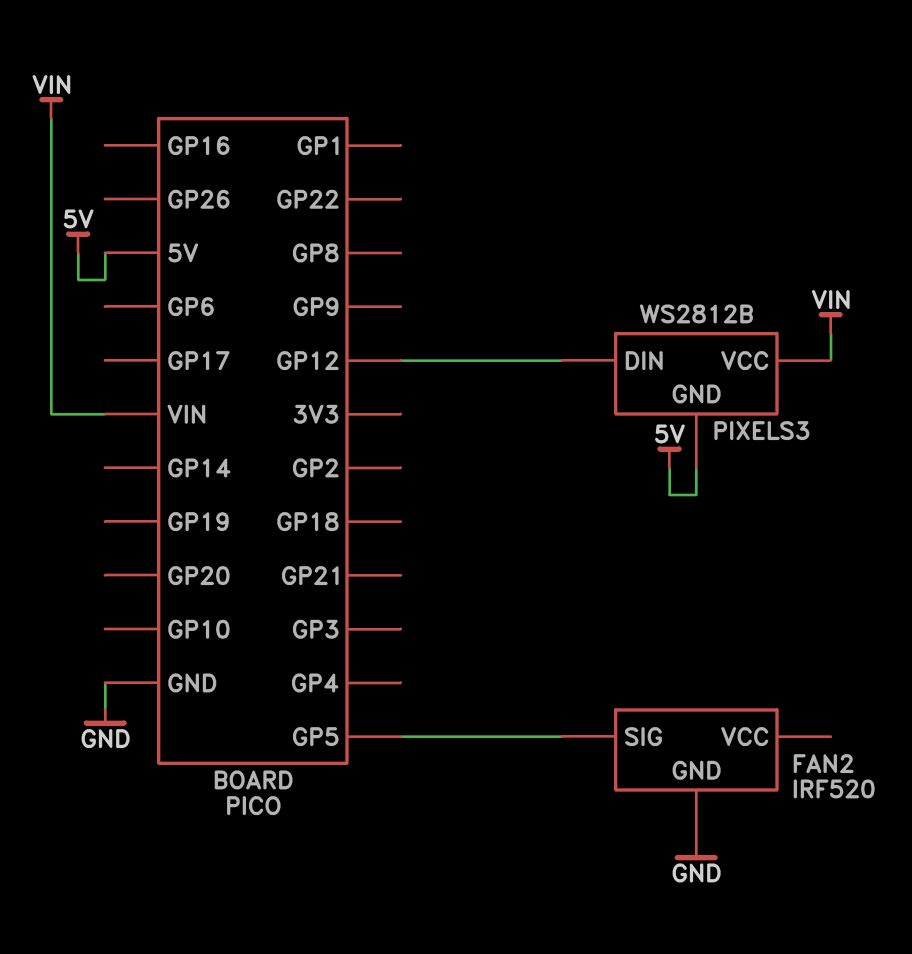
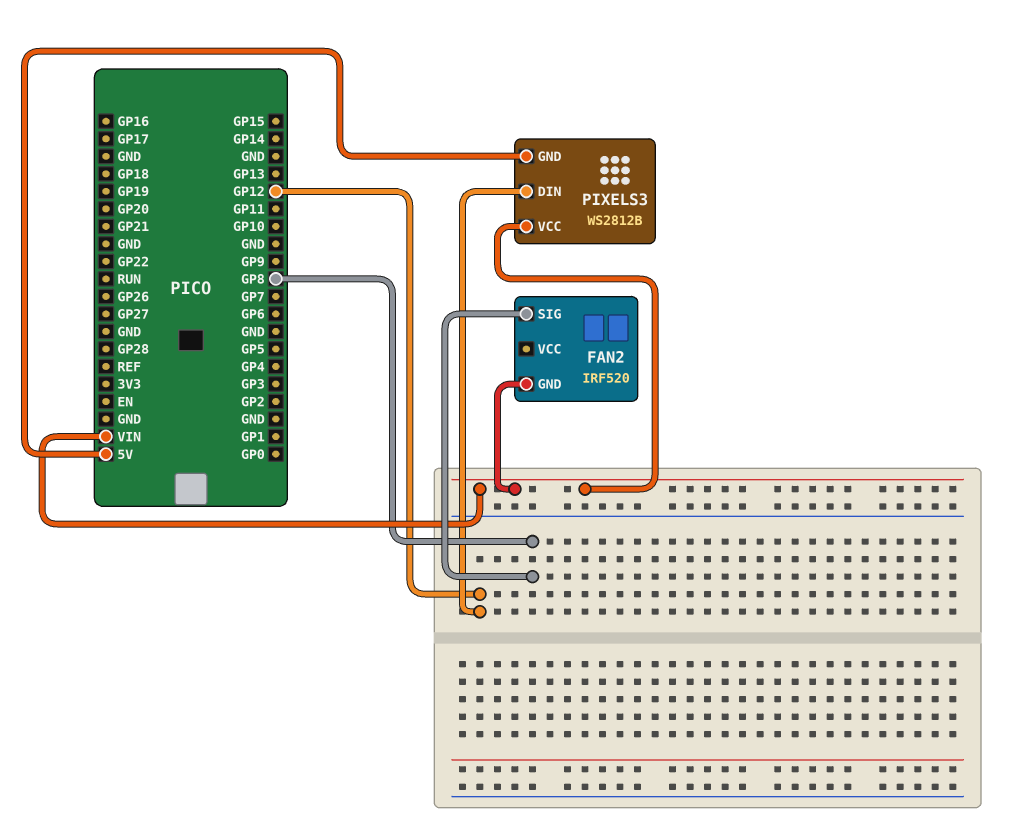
FAN2 pin GND: GND -> VIN
FAN2 pin SIG: GP5 -> GP8

